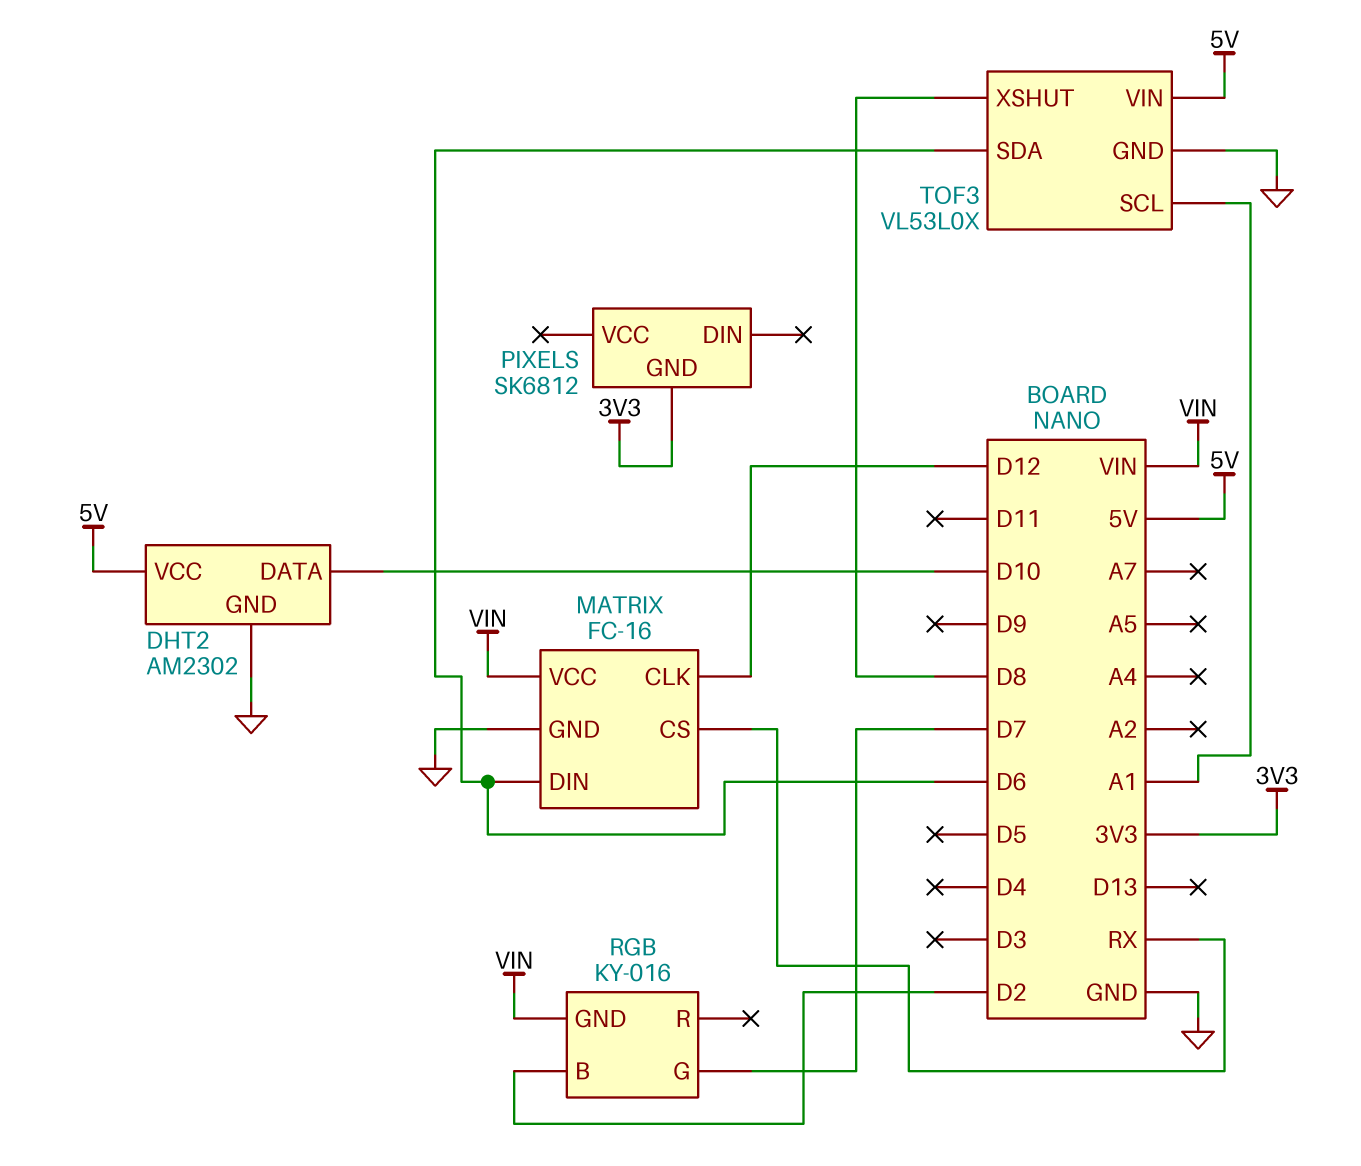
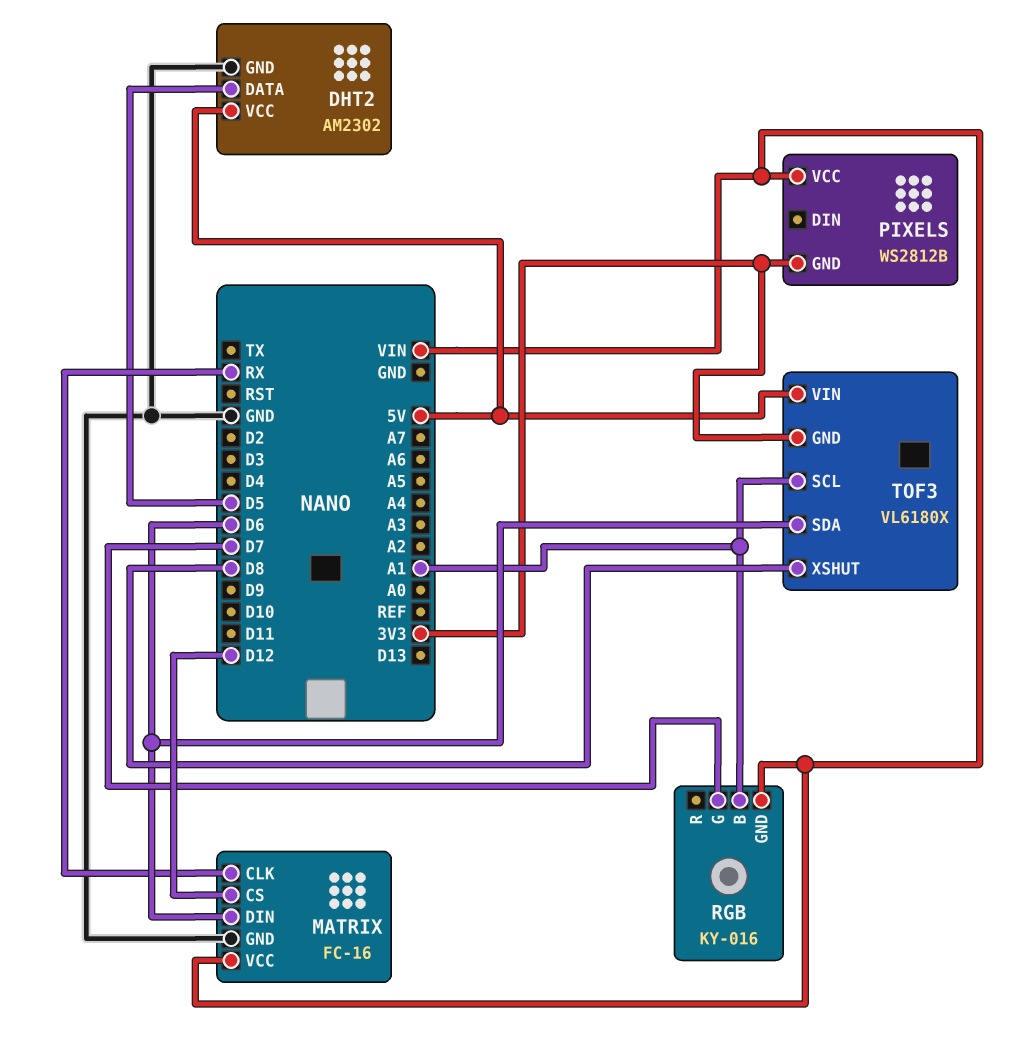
DHT2 pin DATA: D10 -> D5
MATRIX pin CLK: D12 -> RX
MATRIX pin CS: RX -> D12
PIXELS: SK6812 -> WS2812B
PIXELS pin VCC: none -> VIN
RGB pin B: D2 -> A1
TOF3: VL53L0X -> VL6180X
TOF3 pin GND: GND -> 3V3

